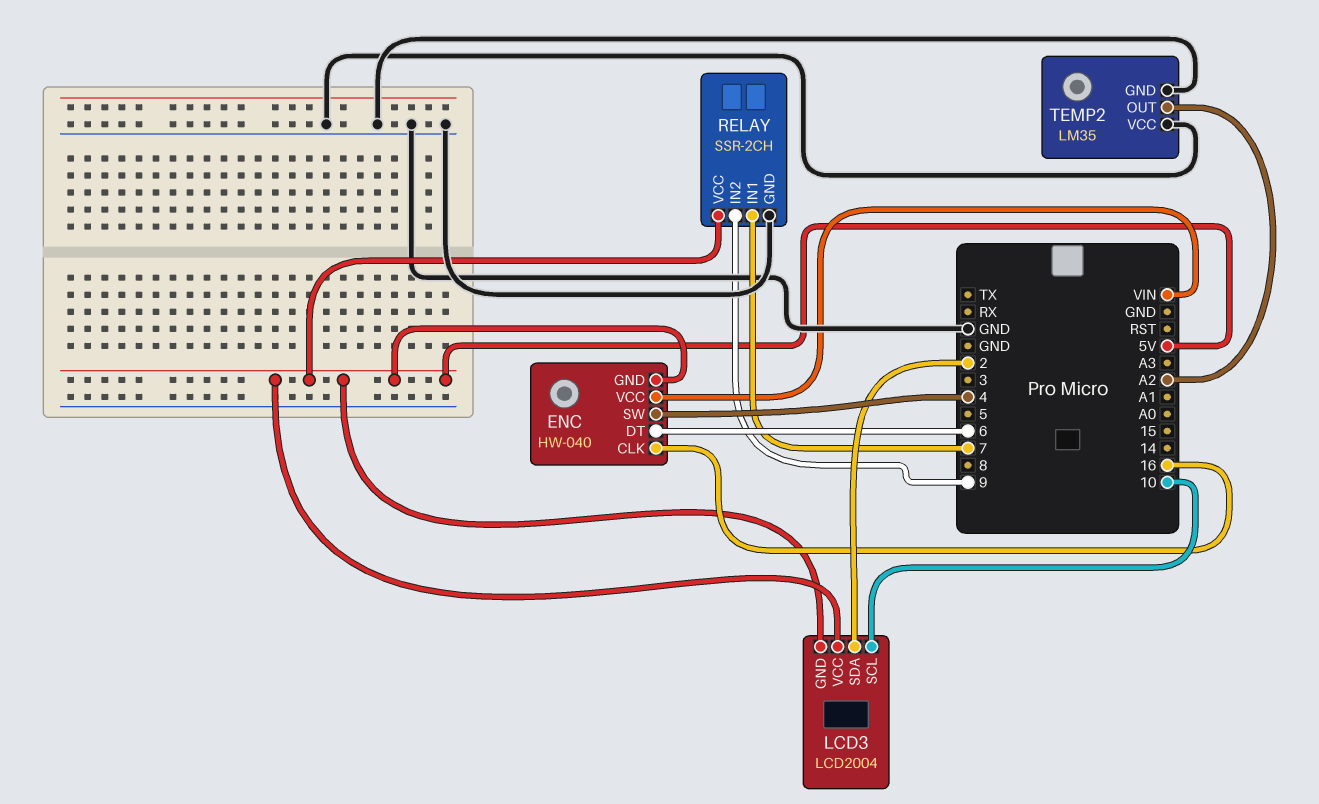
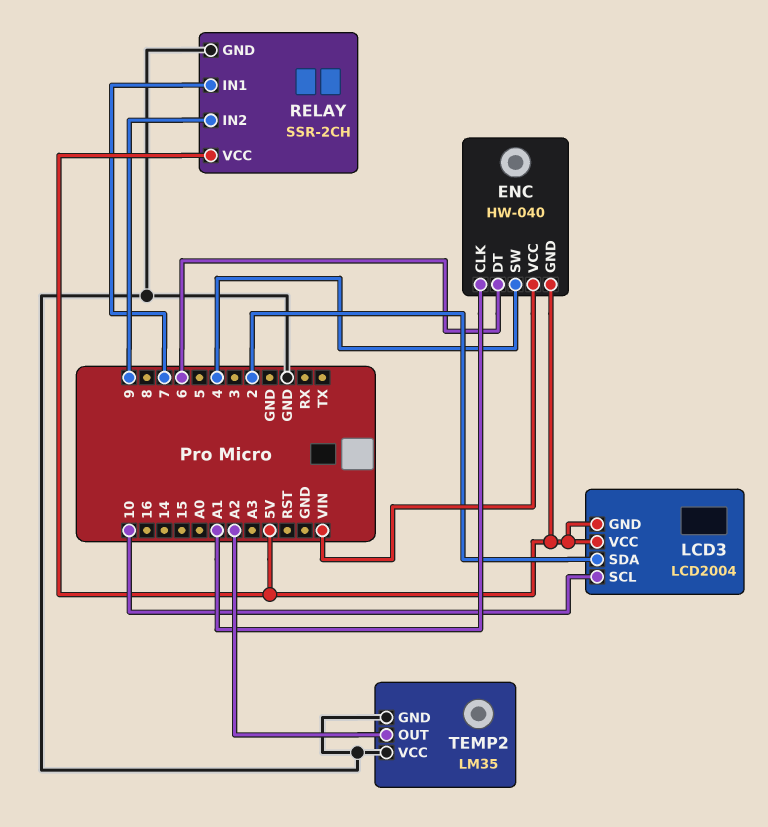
ENC pin CLK: 16 -> A1

